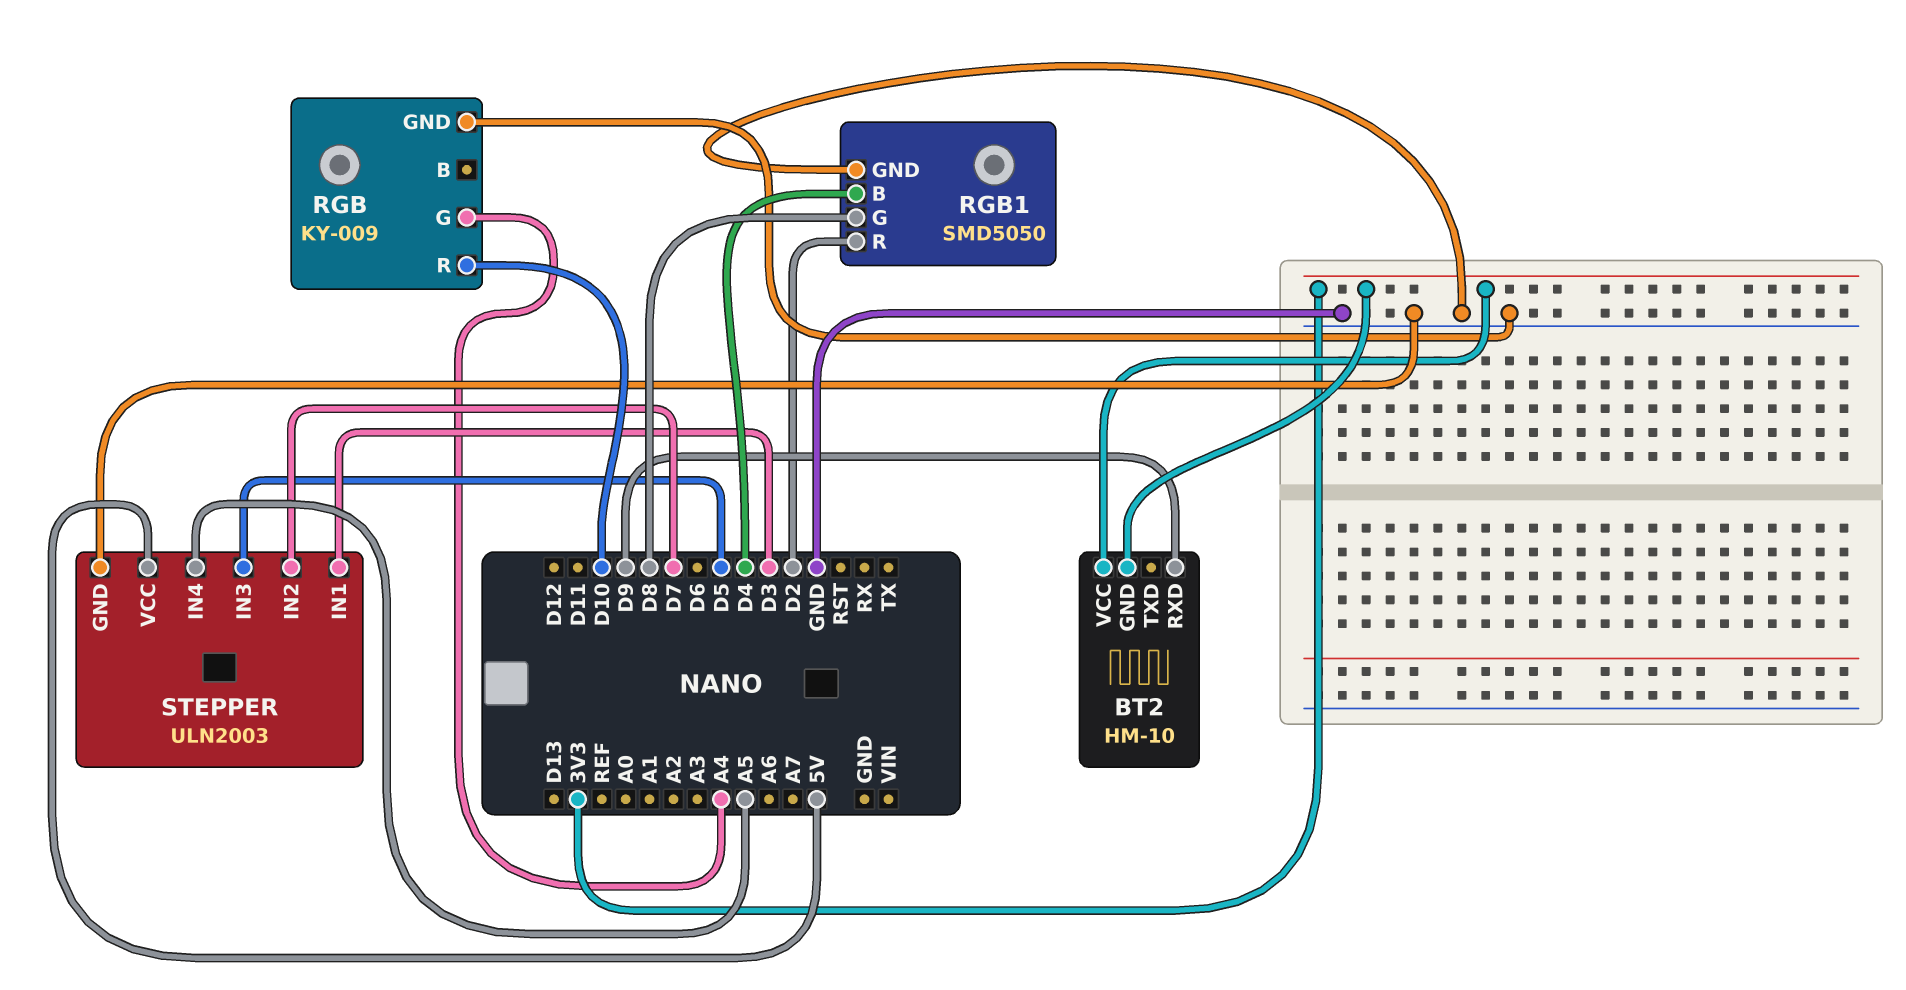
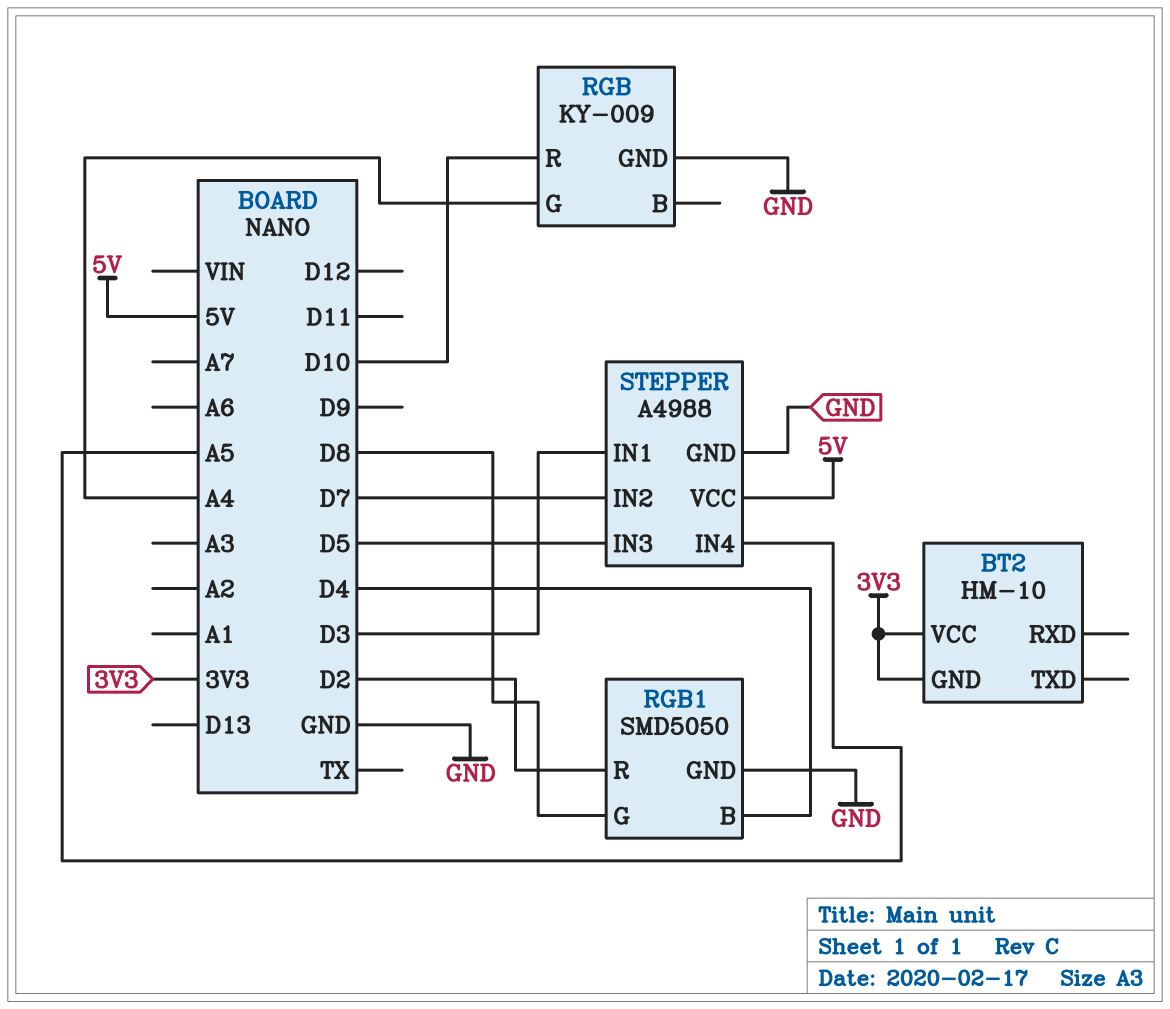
BT2 pin RXD: D9 -> none
STEPPER: ULN2003 -> A4988

